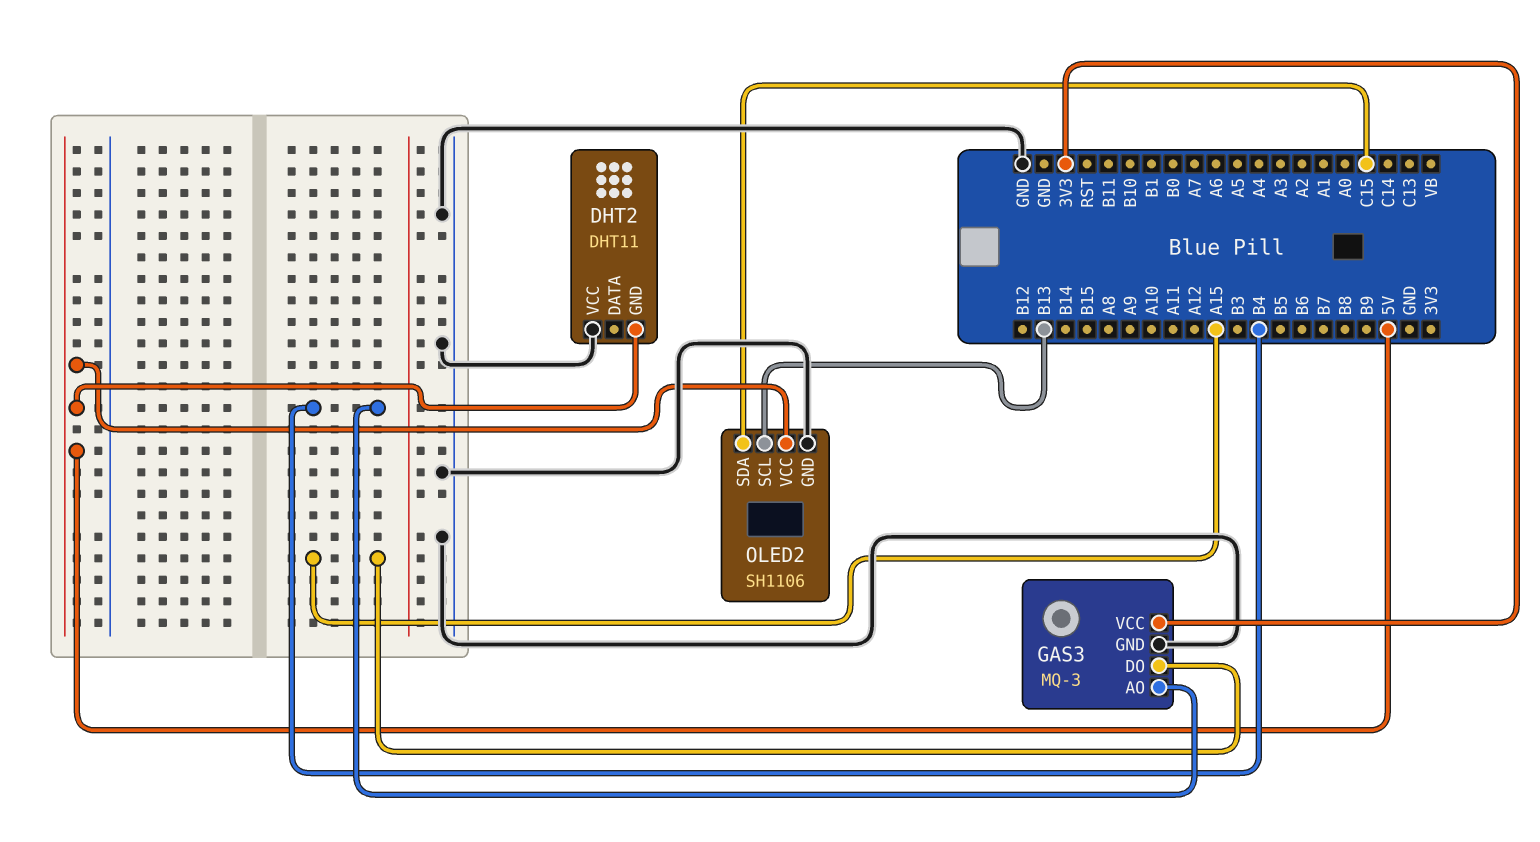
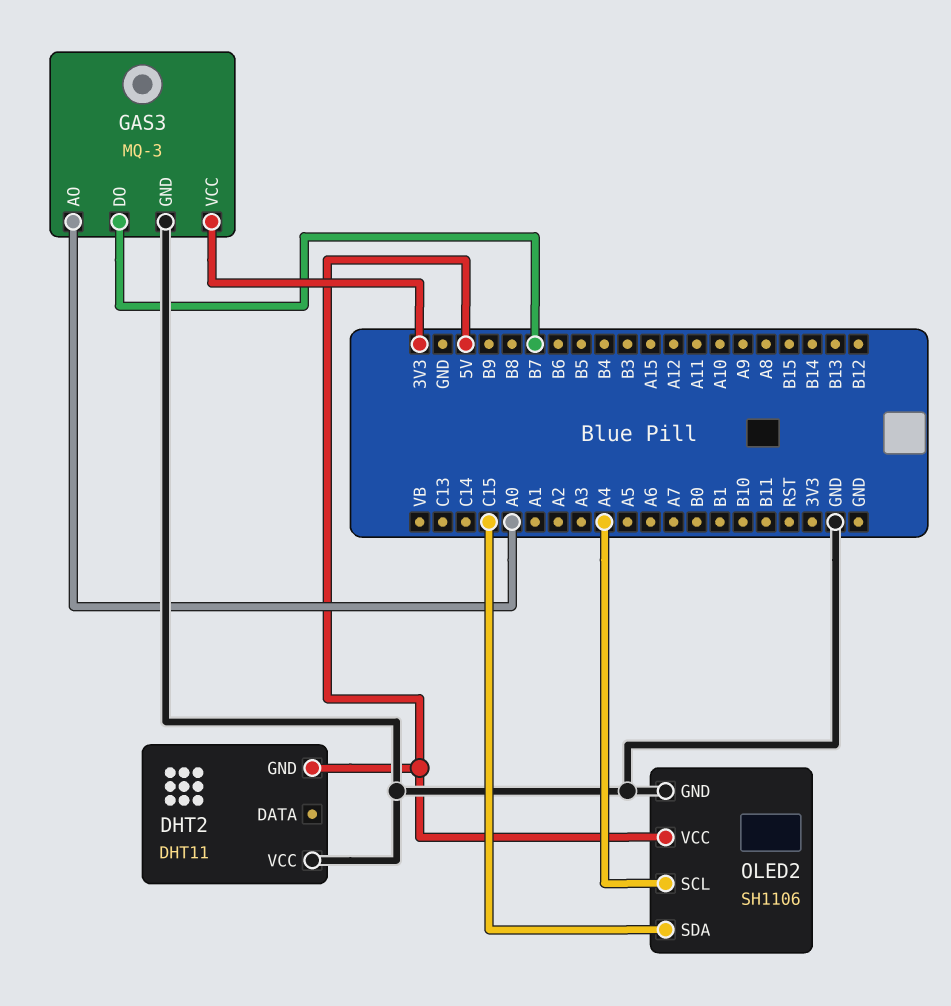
GAS3 pin AO: B4 -> A0
GAS3 pin DO: A15 -> B7
OLED2 pin SCL: B13 -> A4

